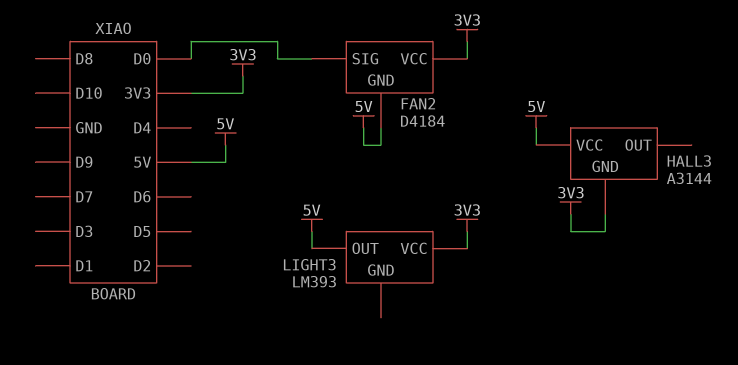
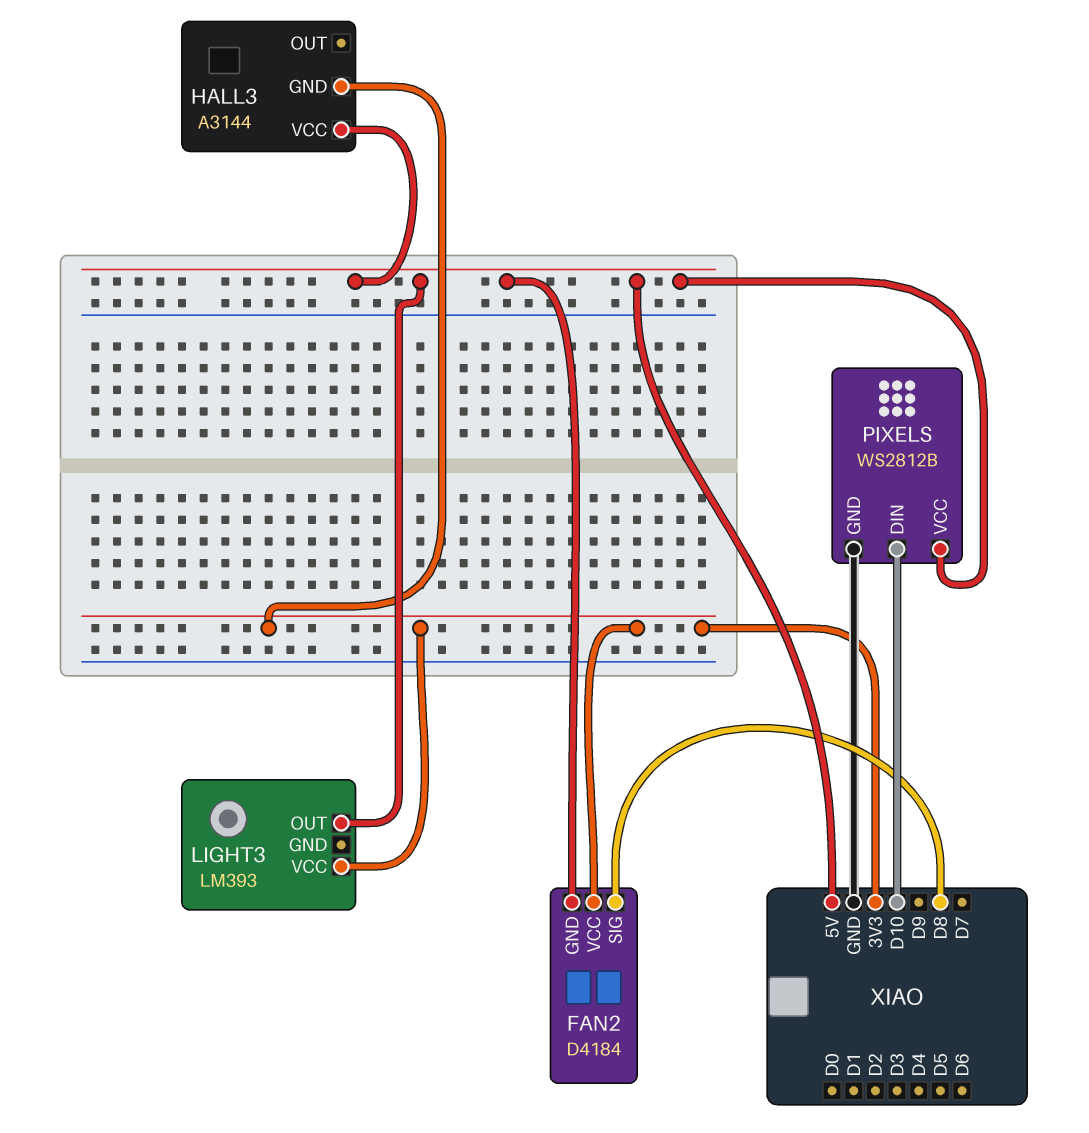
FAN2 pin SIG: D0 -> D8
PIXELS: none -> WS2812B
PIXELS pin DIN: none -> D10
PIXELS pin GND: none -> GND
PIXELS pin VCC: none -> 5V

